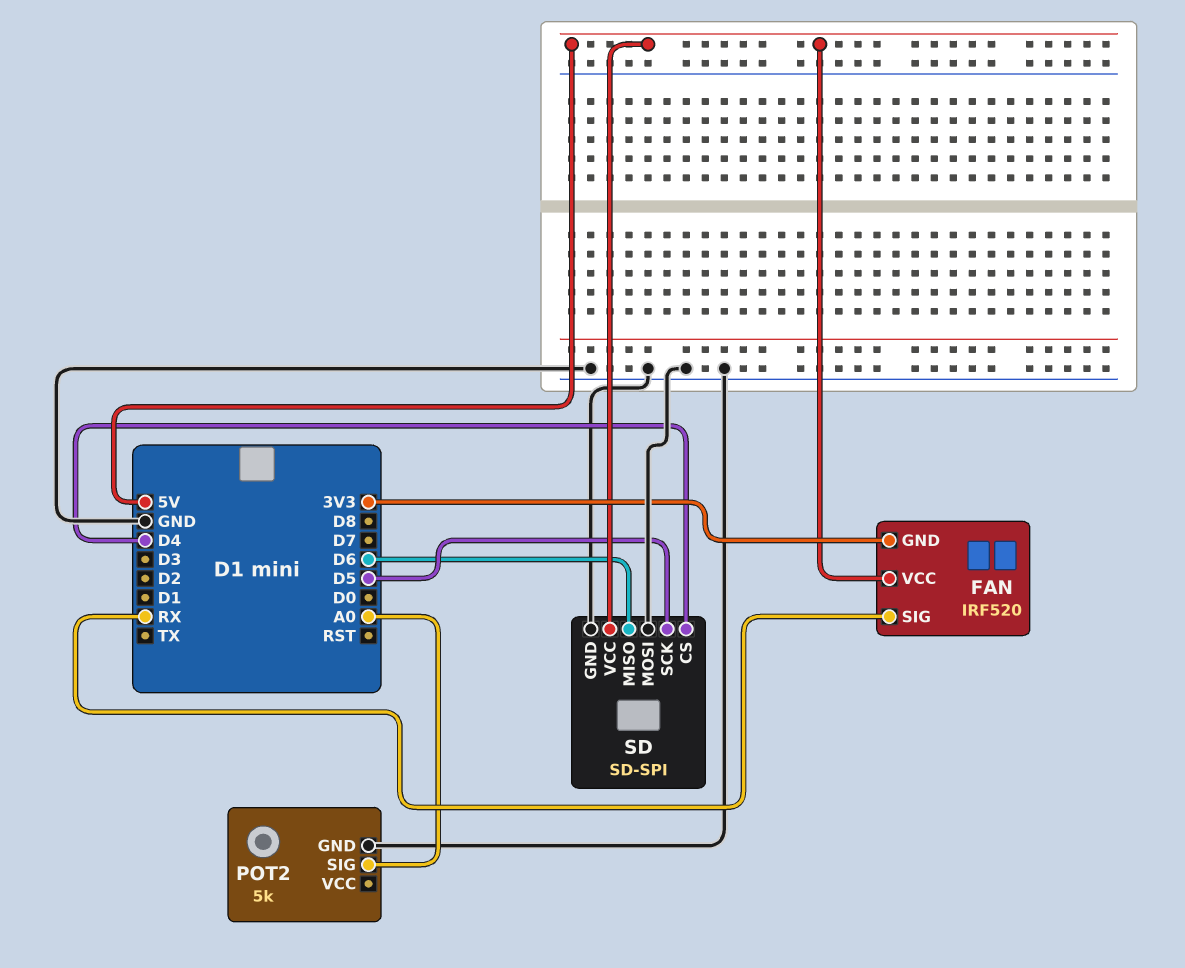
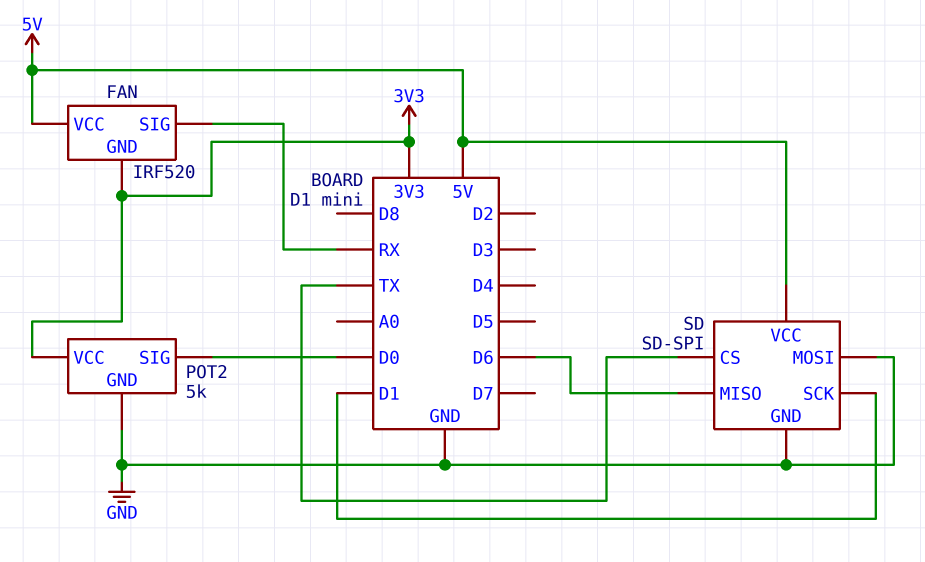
POT2 pin SIG: A0 -> D0
POT2 pin VCC: none -> 3V3
SD pin CS: D4 -> TX
SD pin SCK: D5 -> D1

